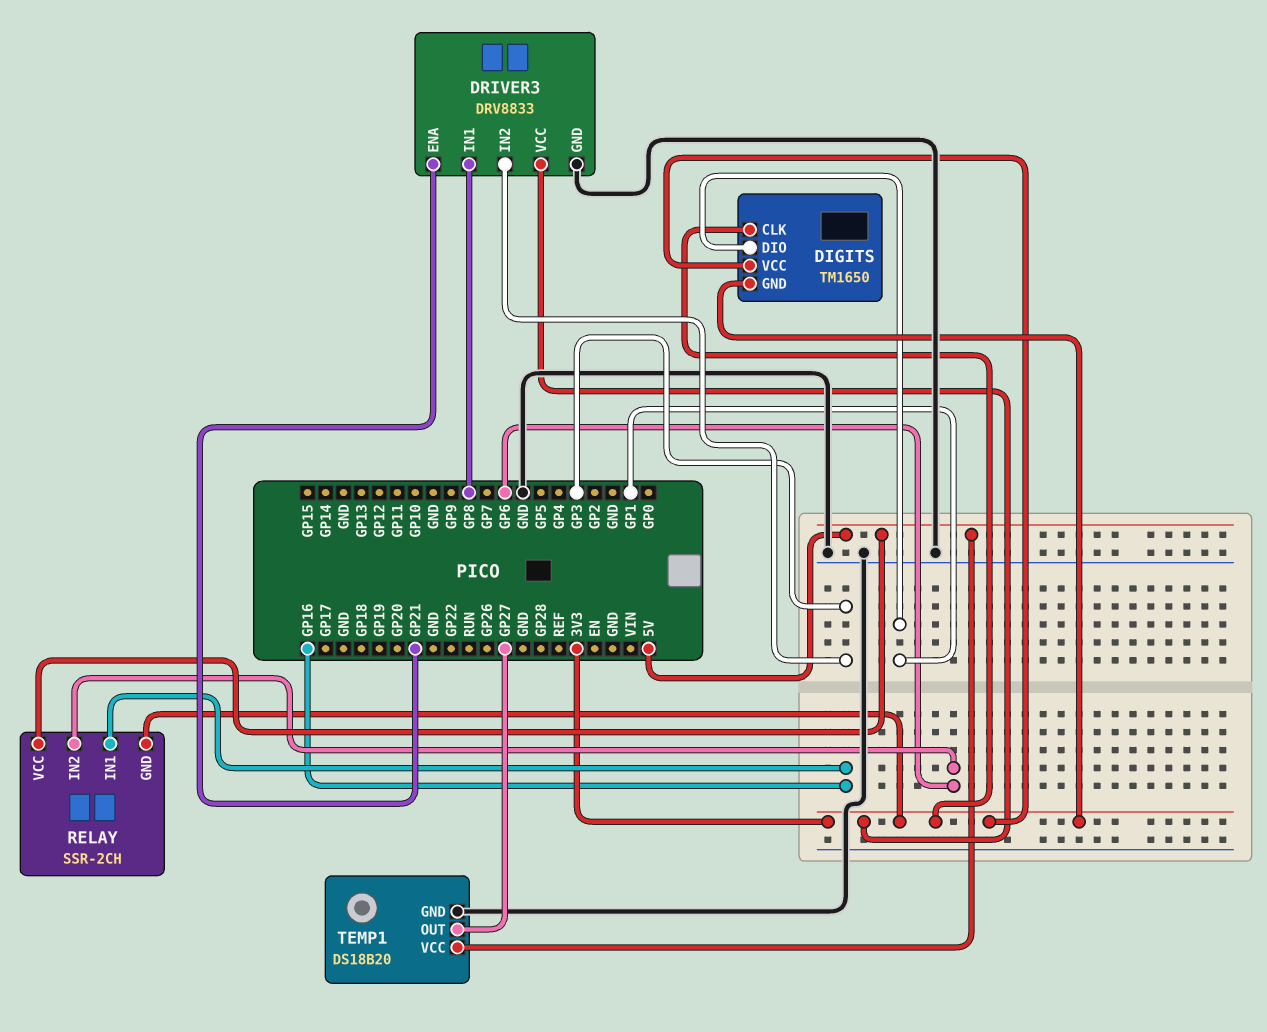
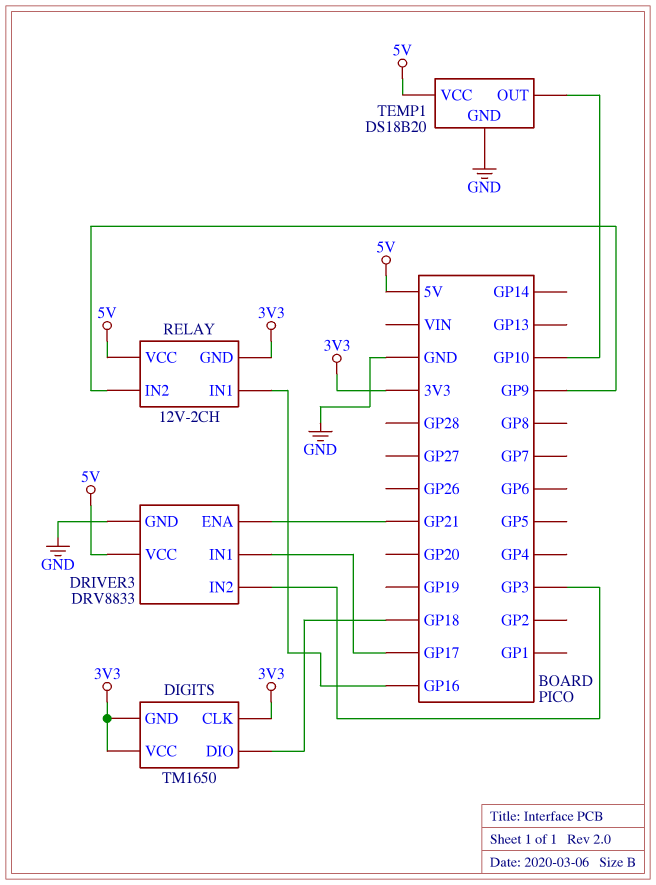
DIGITS pin DIO: GP1 -> GP18
DRIVER3 pin IN1: GP8 -> GP17
DRIVER3 pin VCC: 3V3 -> 5V
RELAY: SSR-2CH -> 12V-2CH
RELAY pin IN2: GP6 -> GP9
TEMP1 pin OUT: GP27 -> GP10

